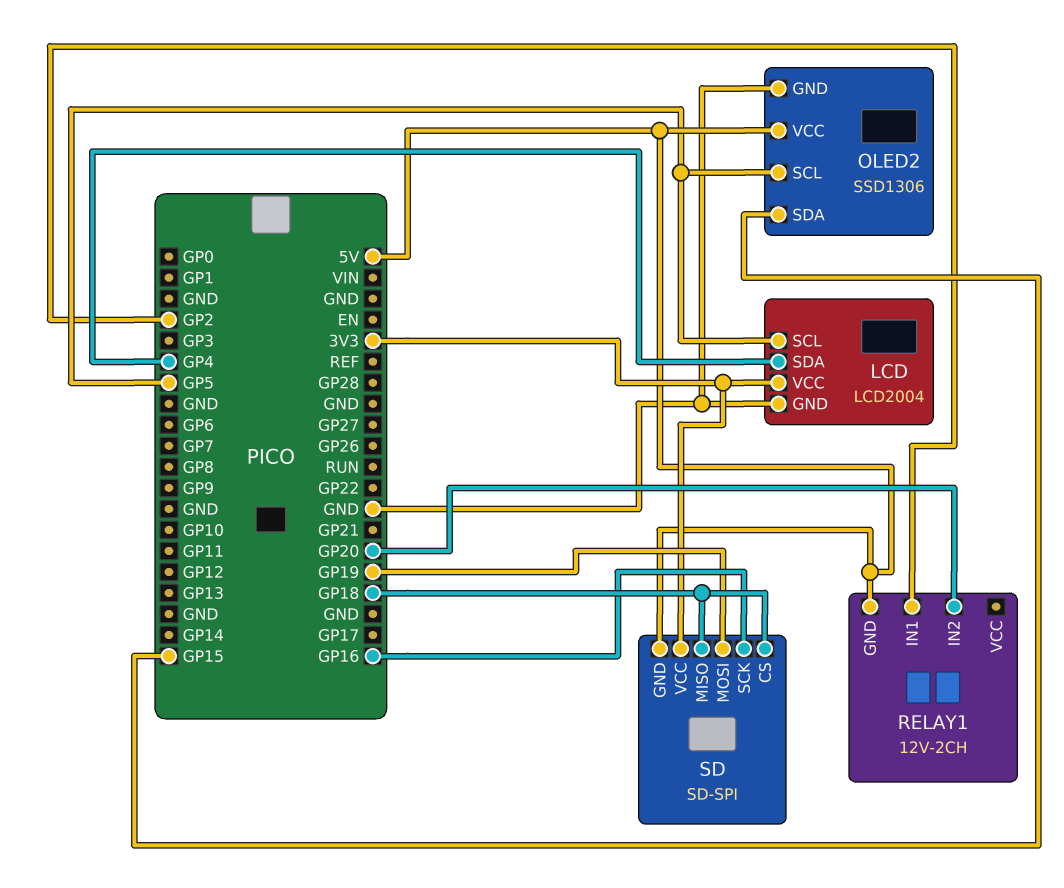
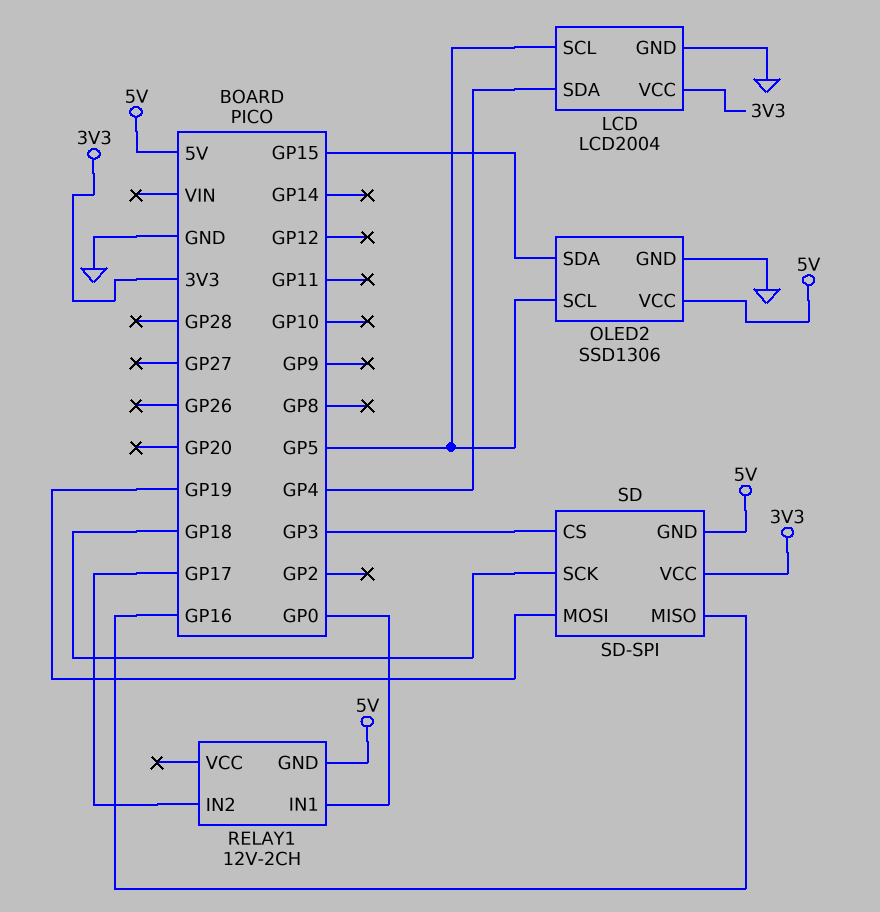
RELAY1 pin IN1: GP2 -> GP0
RELAY1 pin IN2: GP20 -> GP17
SD pin CS: GP18 -> GP3
SD pin MISO: GP18 -> GP16
SD pin SCK: GP16 -> GP18

